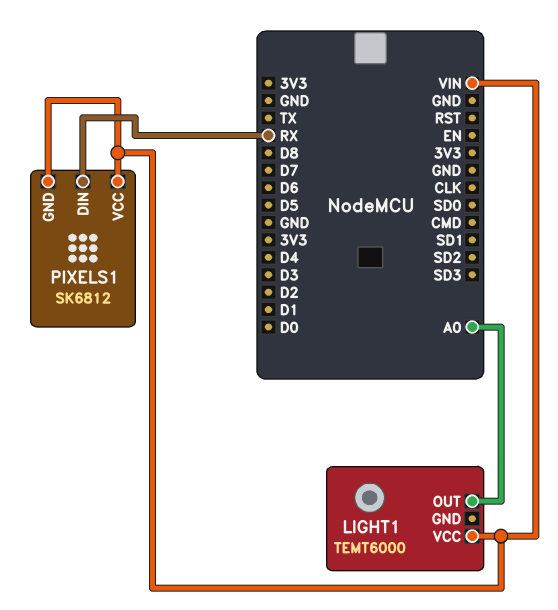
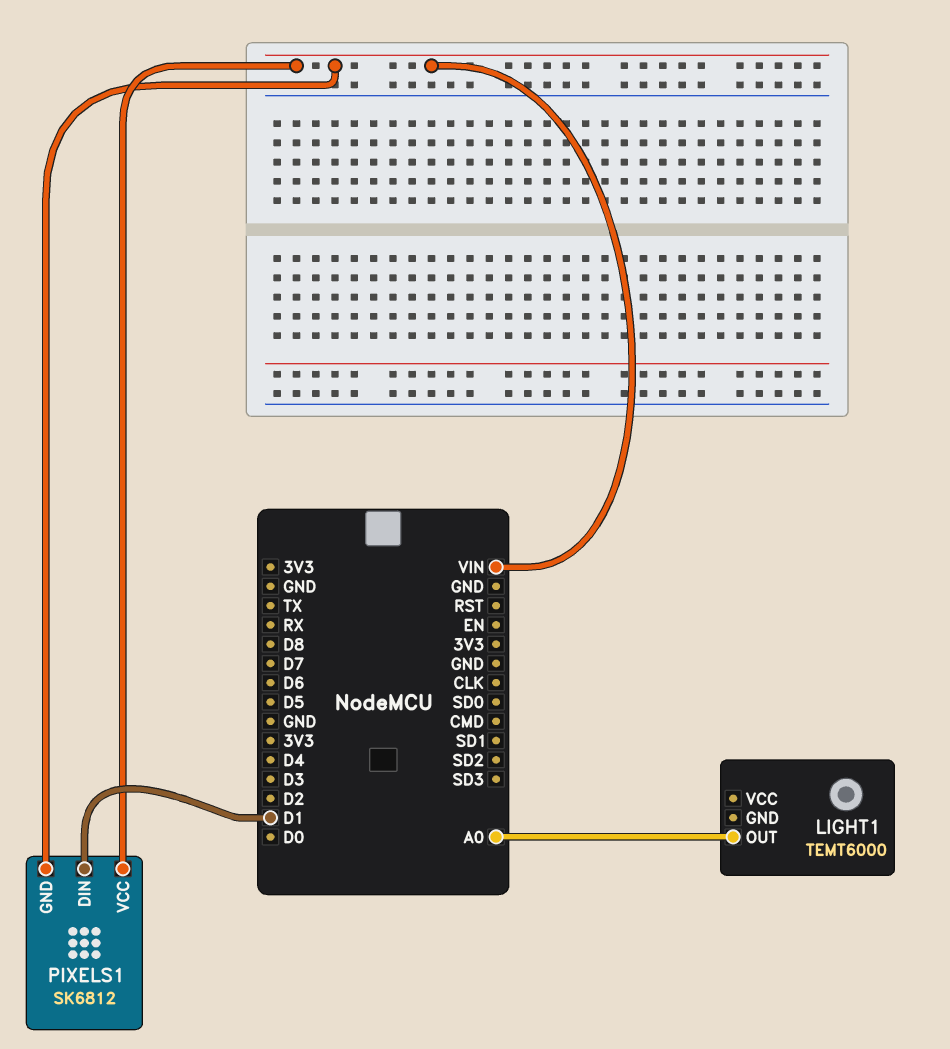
LIGHT1 pin VCC: VIN -> none
PIXELS1 pin DIN: RX -> D1

